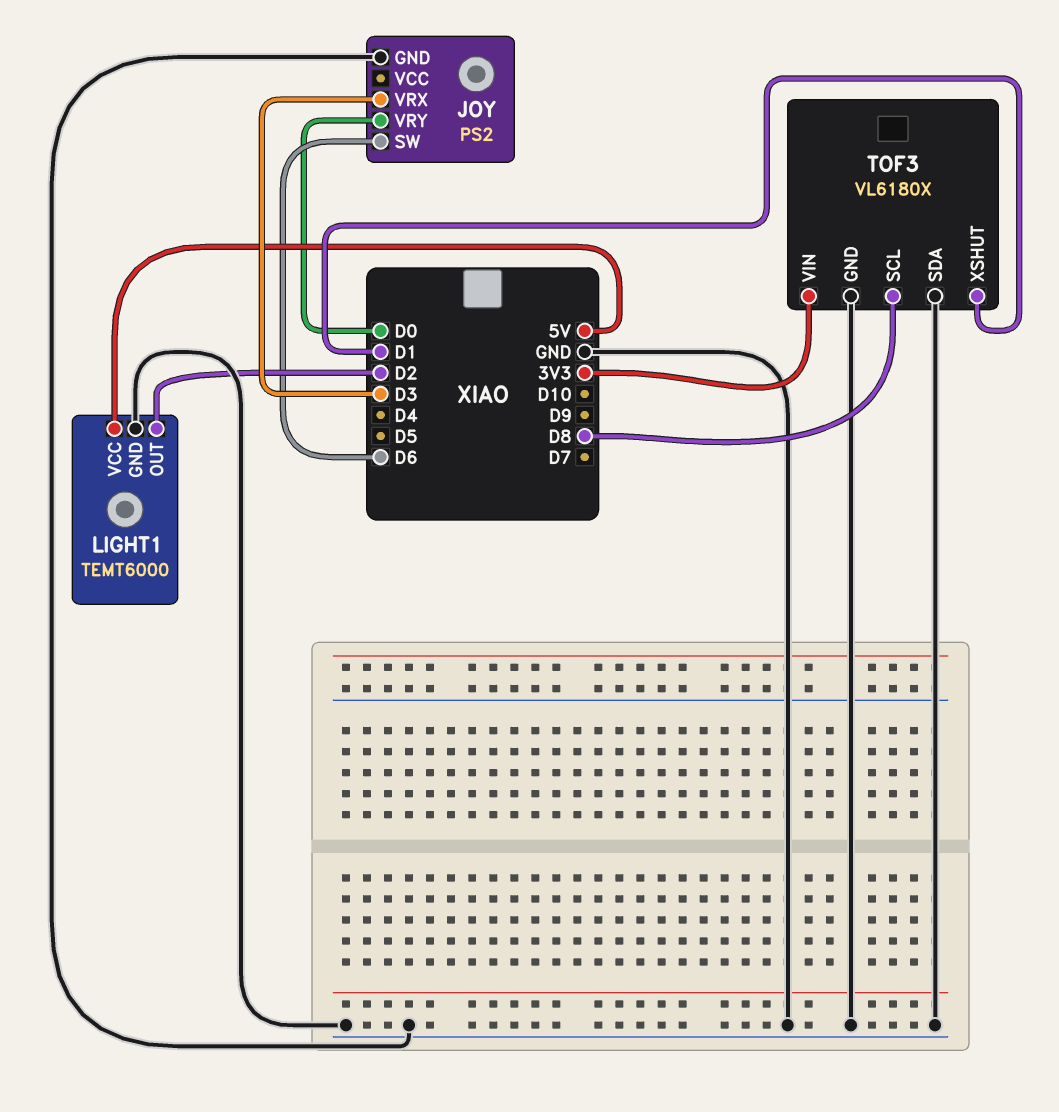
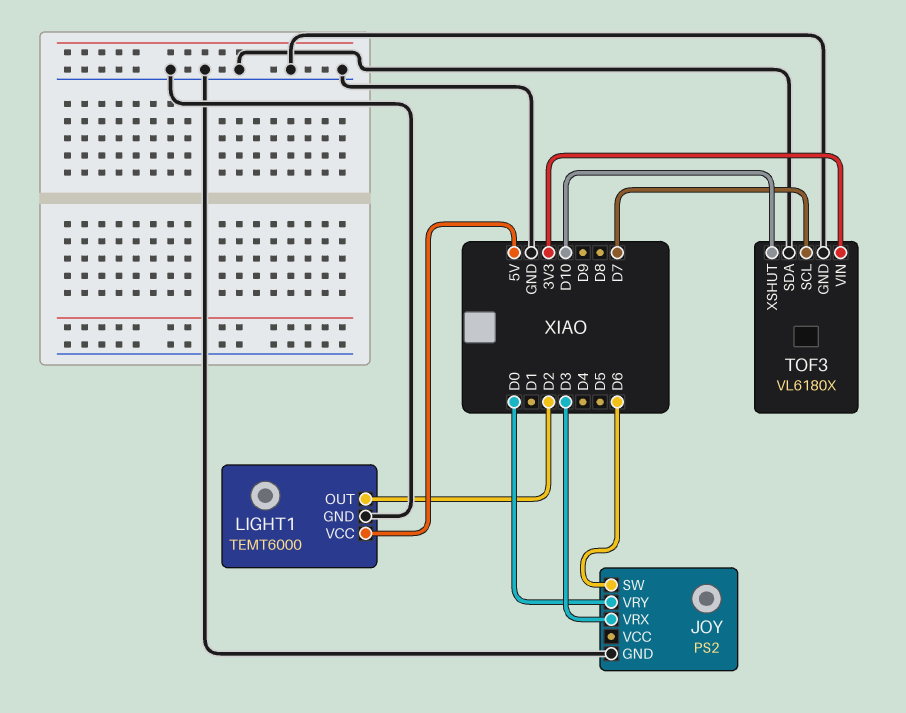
TOF3 pin SCL: D8 -> D7
TOF3 pin XSHUT: D1 -> D10

